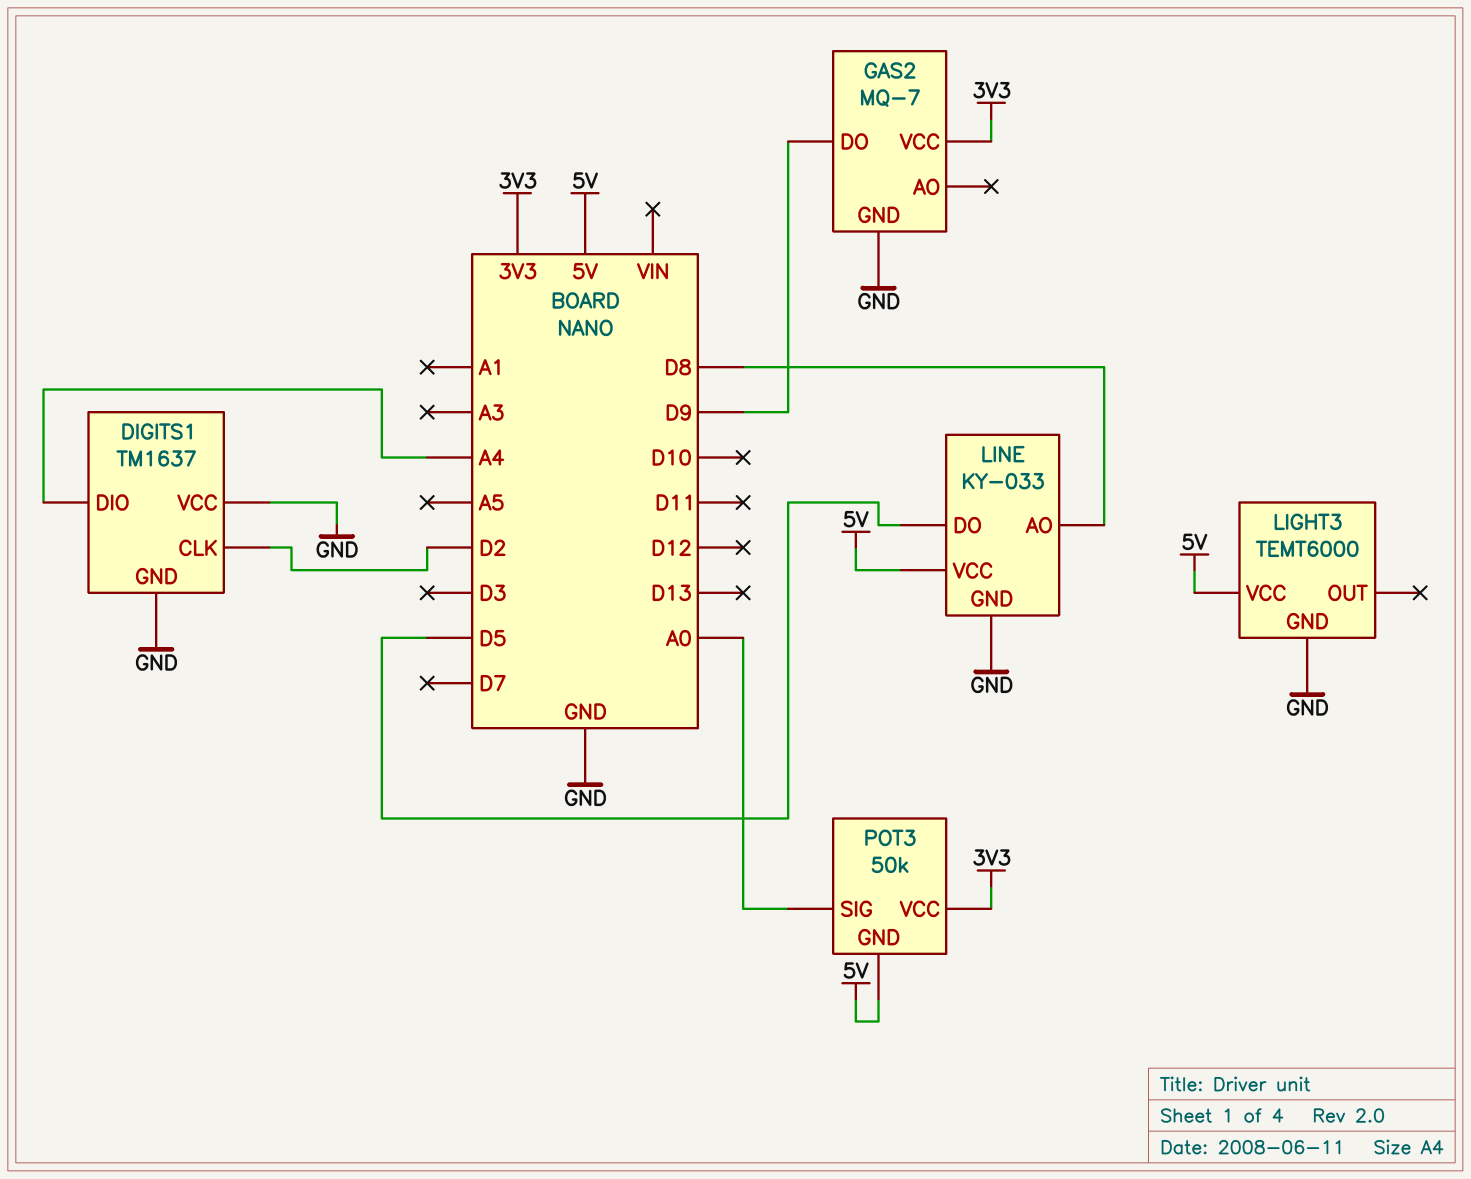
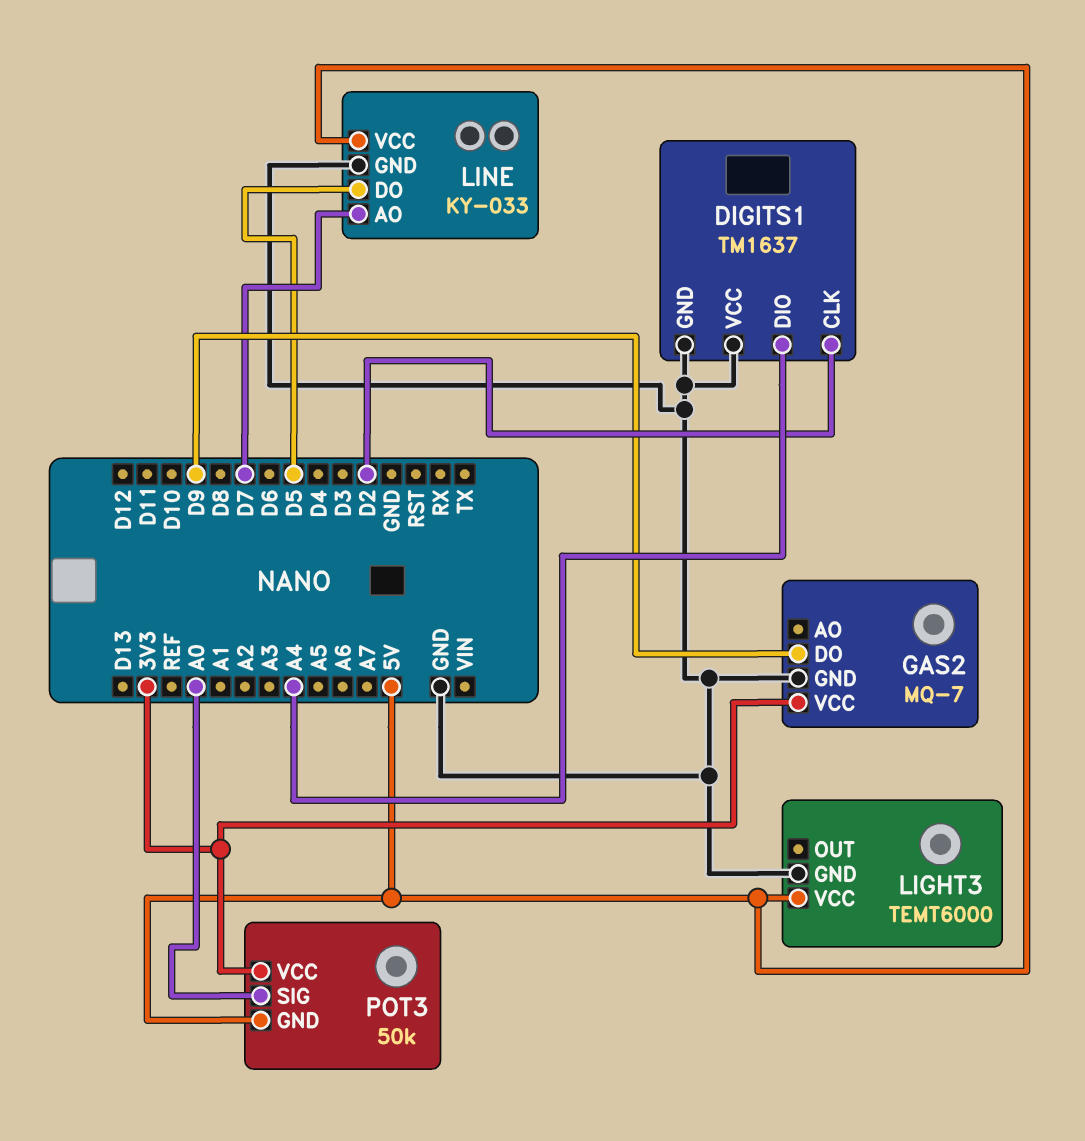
LINE pin AO: D8 -> D7

